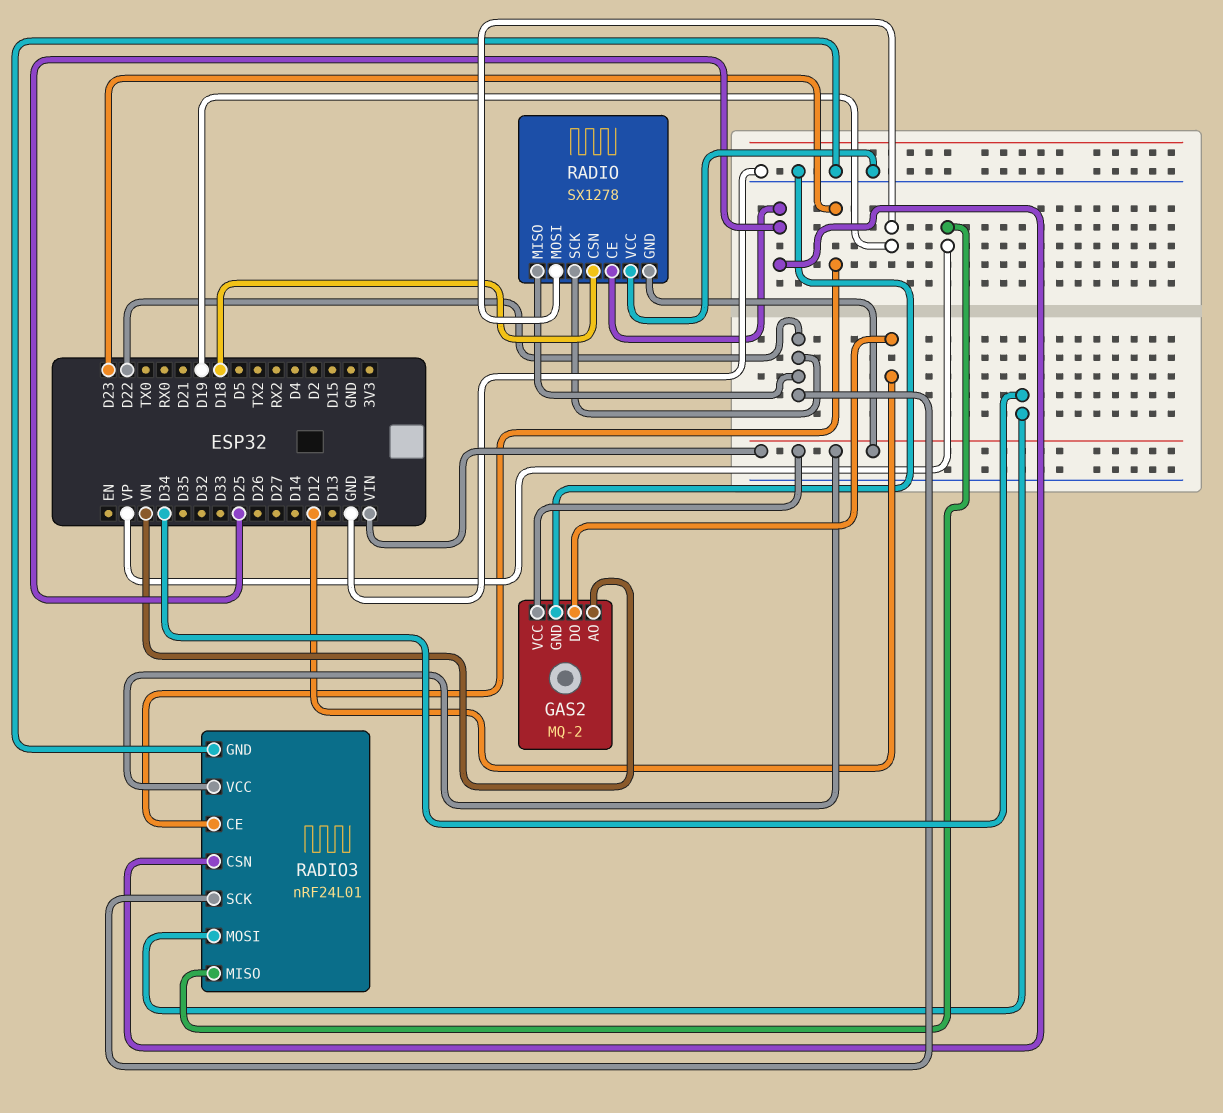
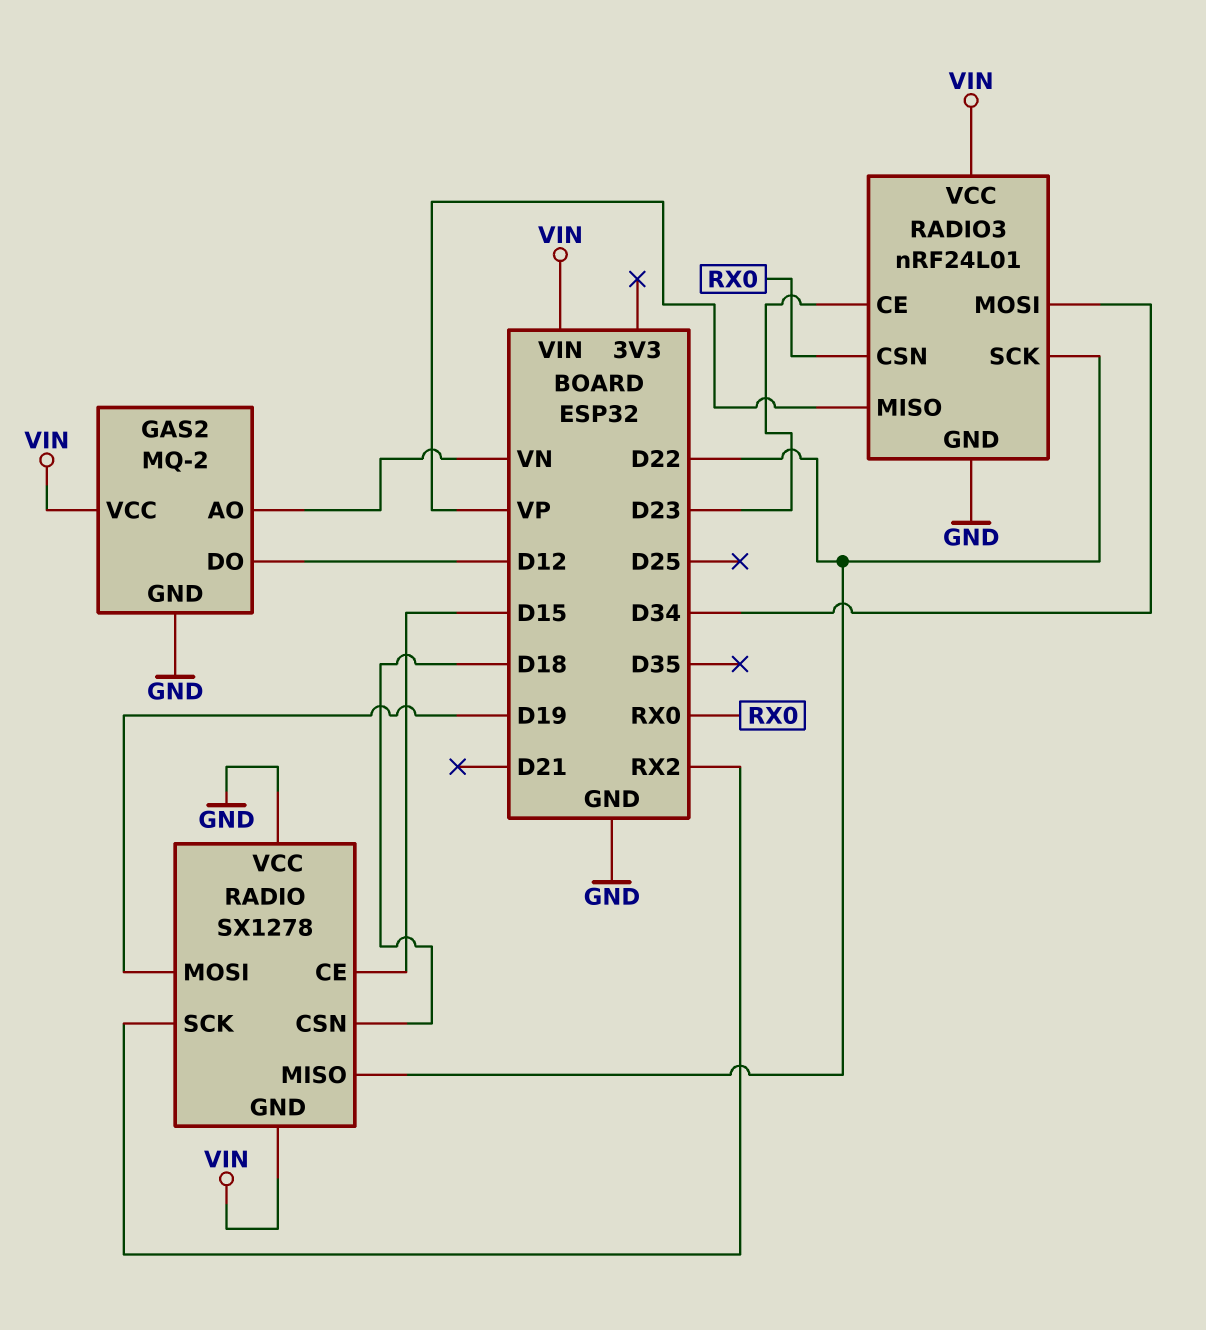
RADIO pin CE: D25 -> D15
RADIO pin SCK: D22 -> RX2
RADIO3 pin CSN: D25 -> RX0

